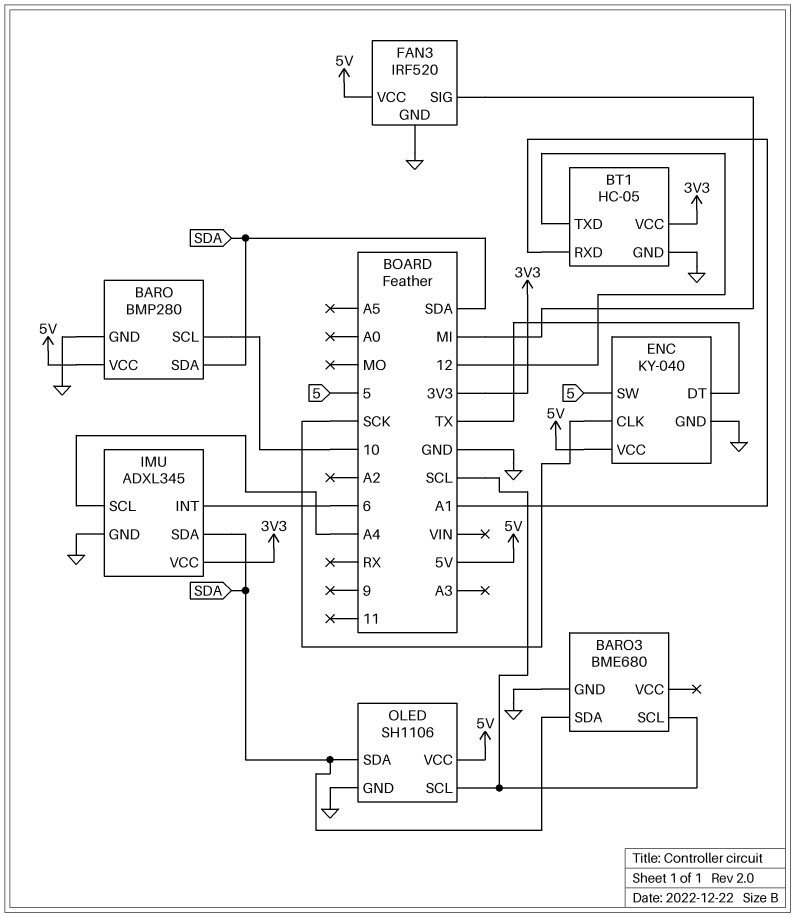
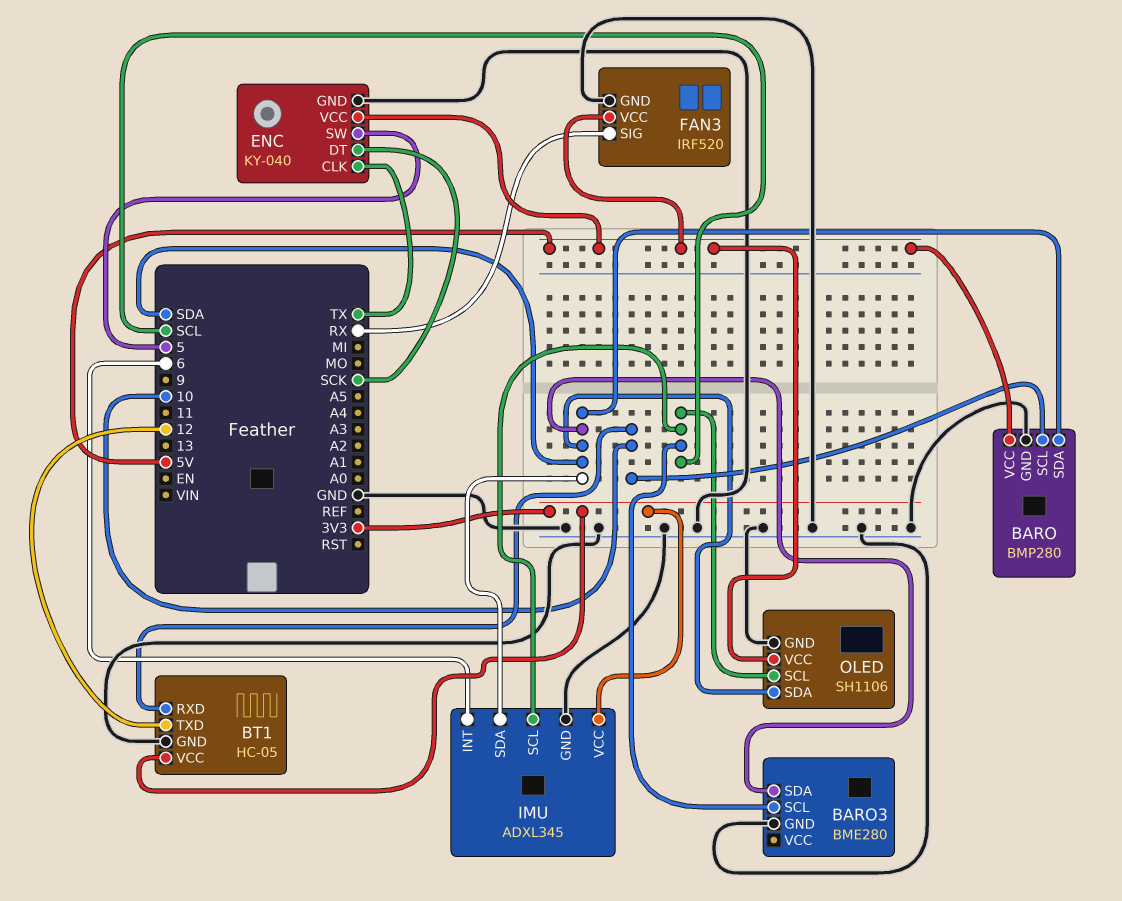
BARO3: BME680 -> BME280
BT1 pin RXD: A1 -> 10
ENC pin CLK: SCK -> TX
ENC pin DT: TX -> SCK
FAN3 pin SIG: MI -> RX
IMU pin SCL: A4 -> SCL

